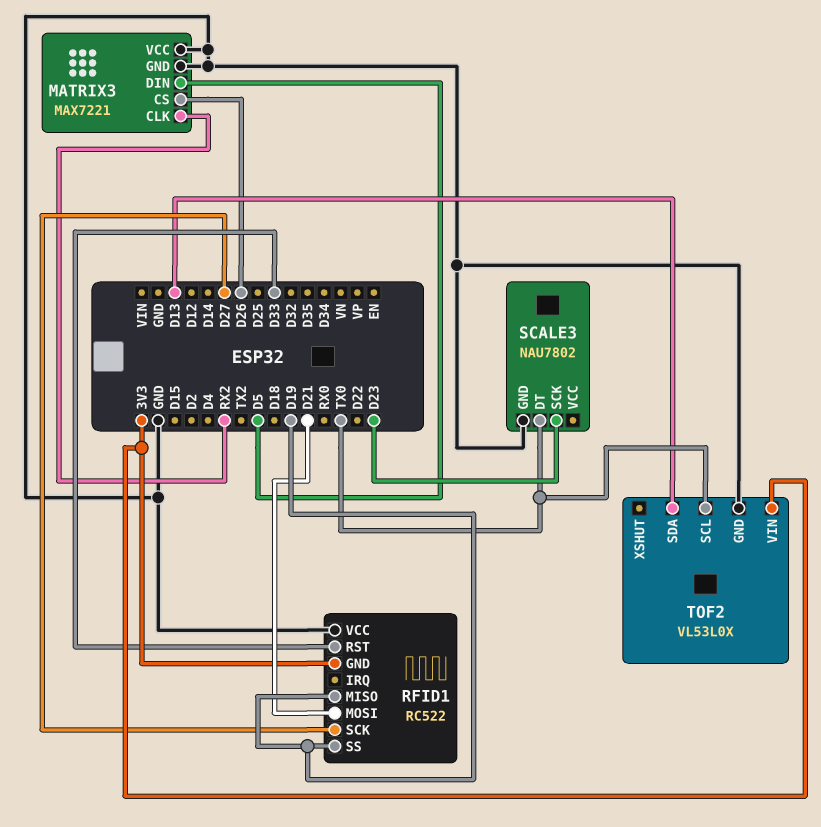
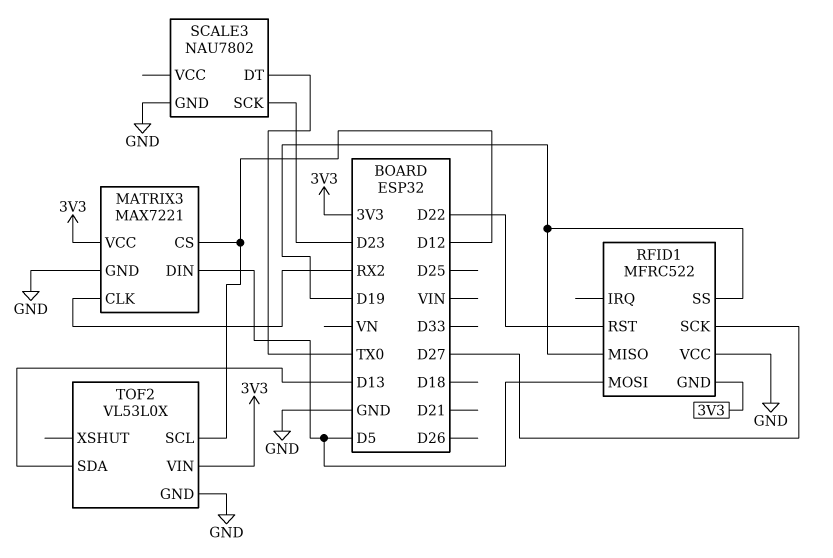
MATRIX3 pin CS: D26 -> D12
MATRIX3 pin VCC: GND -> 3V3
RFID1: RC522 -> MFRC522
RFID1 pin MOSI: D21 -> D5
RFID1 pin RST: D33 -> D22
TOF2 pin SCL: TX0 -> D12

